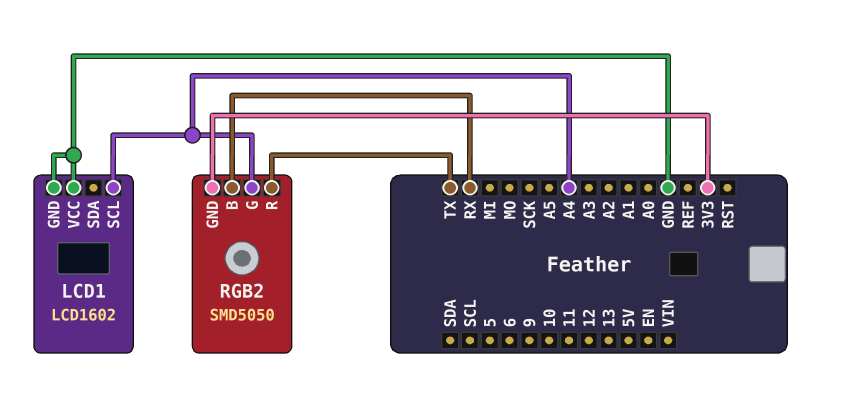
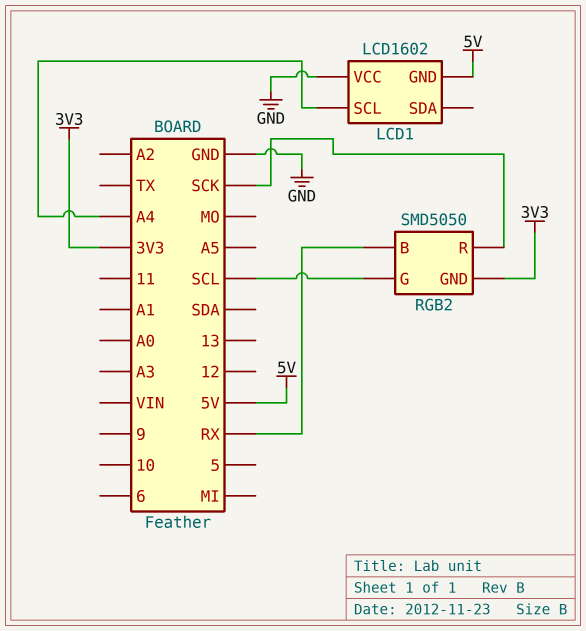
LCD1 pin GND: GND -> 5V
RGB2 pin G: A4 -> SCL
RGB2 pin R: TX -> SCK

